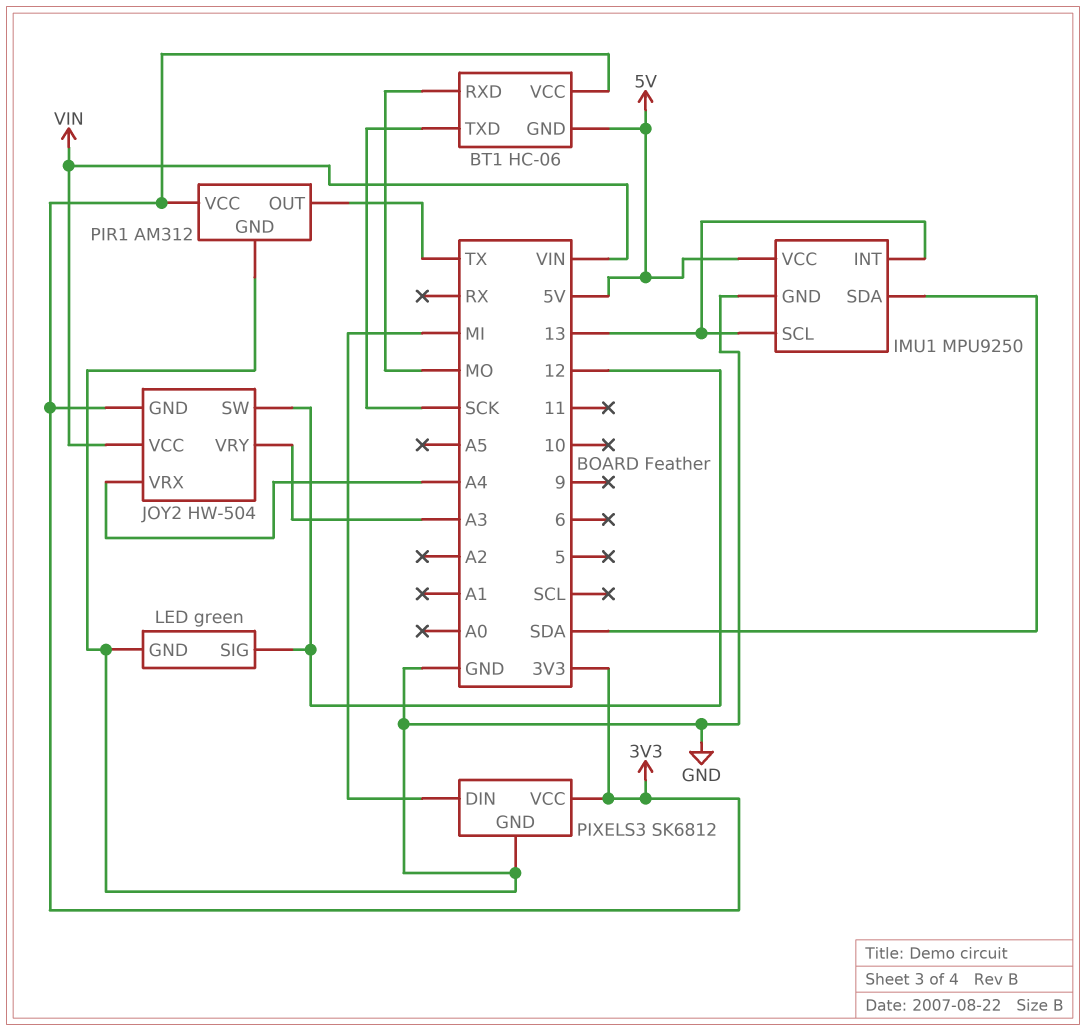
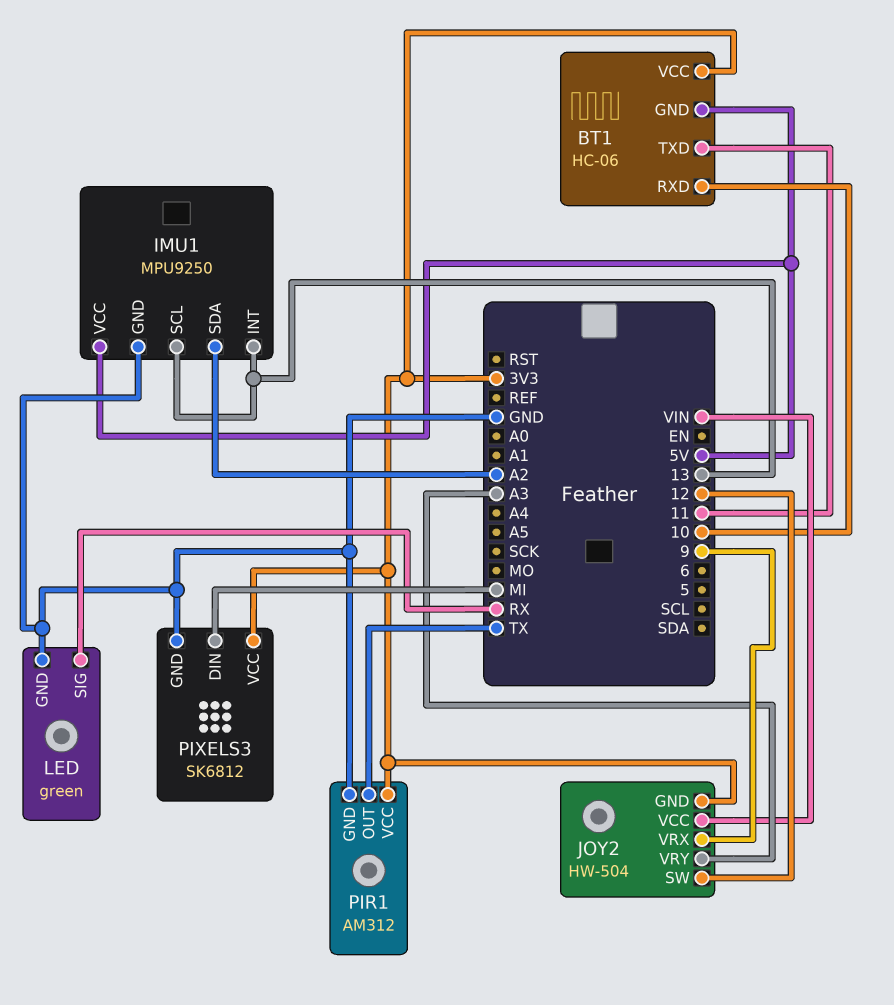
BT1 pin RXD: MO -> 10
BT1 pin TXD: SCK -> 11
IMU1 pin SDA: SDA -> A2
JOY2 pin VRX: A4 -> 9
LED pin SIG: 12 -> RX

